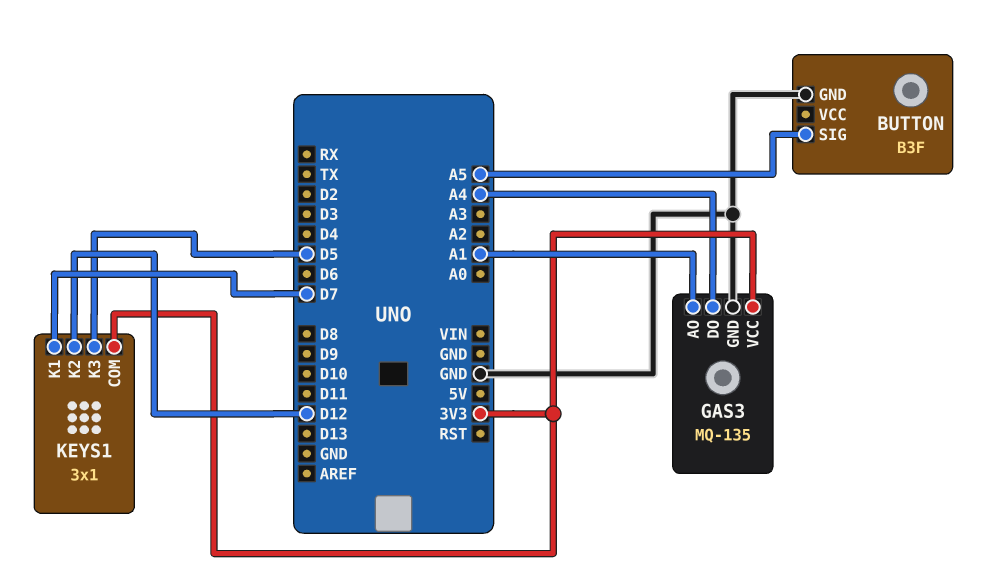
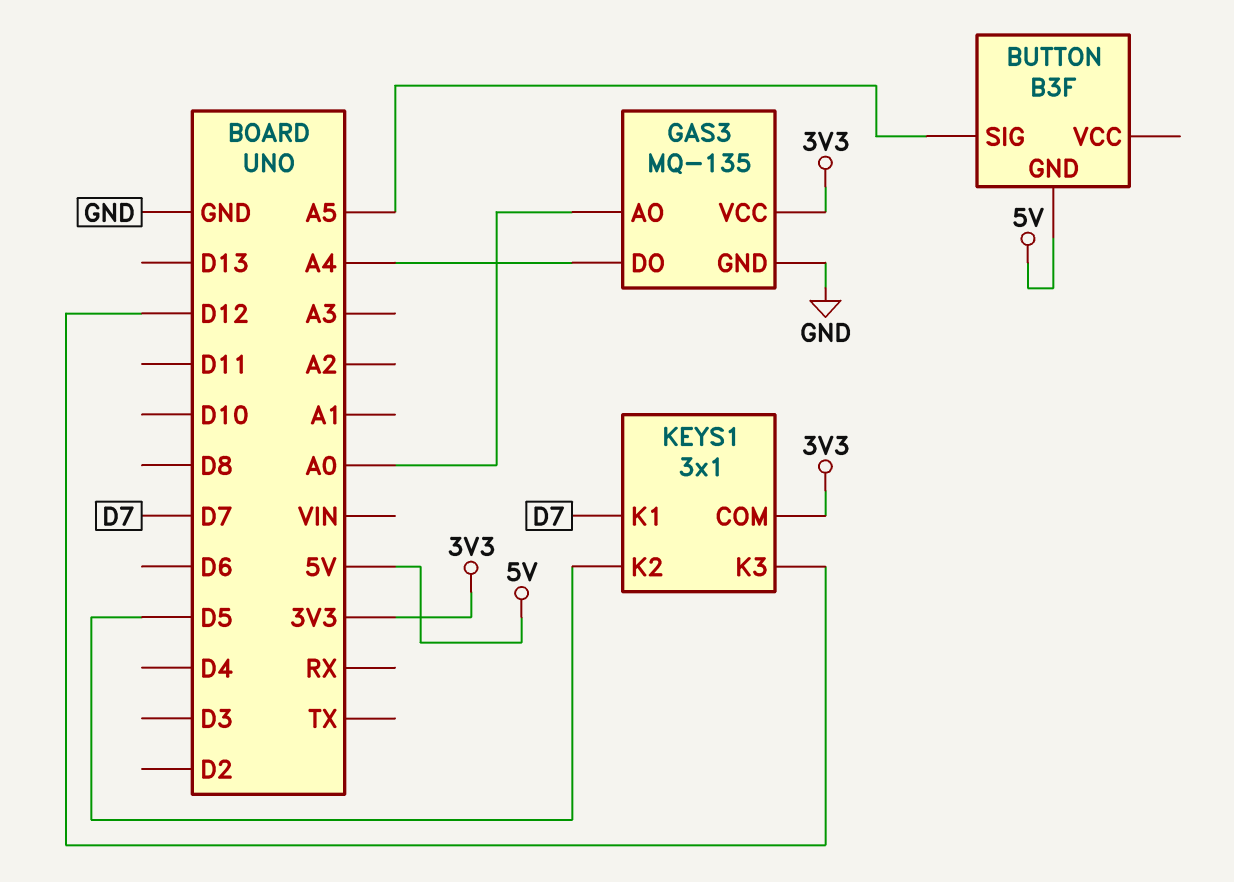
BUTTON pin GND: GND -> 5V
GAS3 pin AO: A1 -> A0
KEYS1 pin K2: D12 -> D5
KEYS1 pin K3: D5 -> D12

